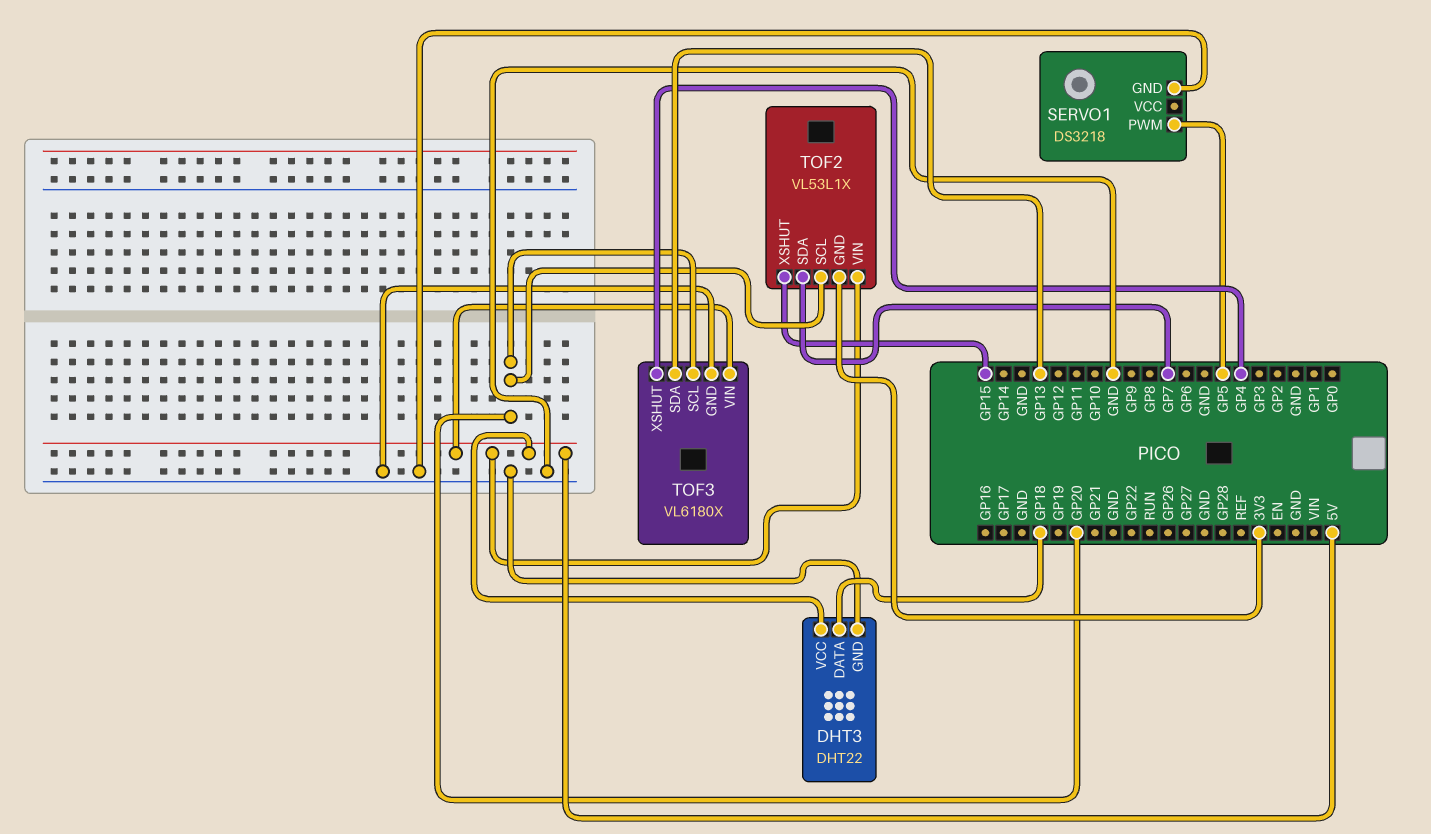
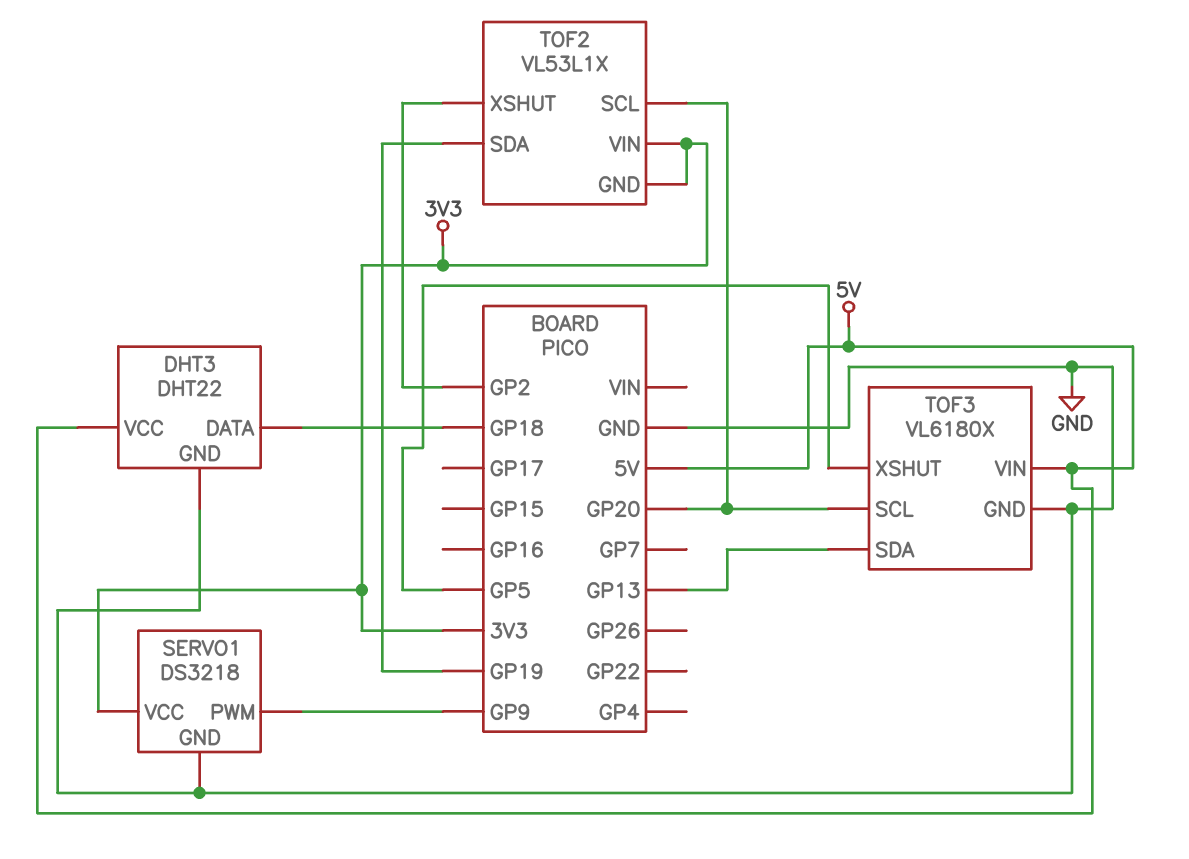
SERVO1 pin PWM: GP5 -> GP9
SERVO1 pin VCC: none -> 3V3
TOF2 pin SDA: GP7 -> GP19
TOF2 pin VIN: 5V -> 3V3
TOF2 pin XSHUT: GP15 -> GP2
TOF3 pin XSHUT: GP4 -> GP5

